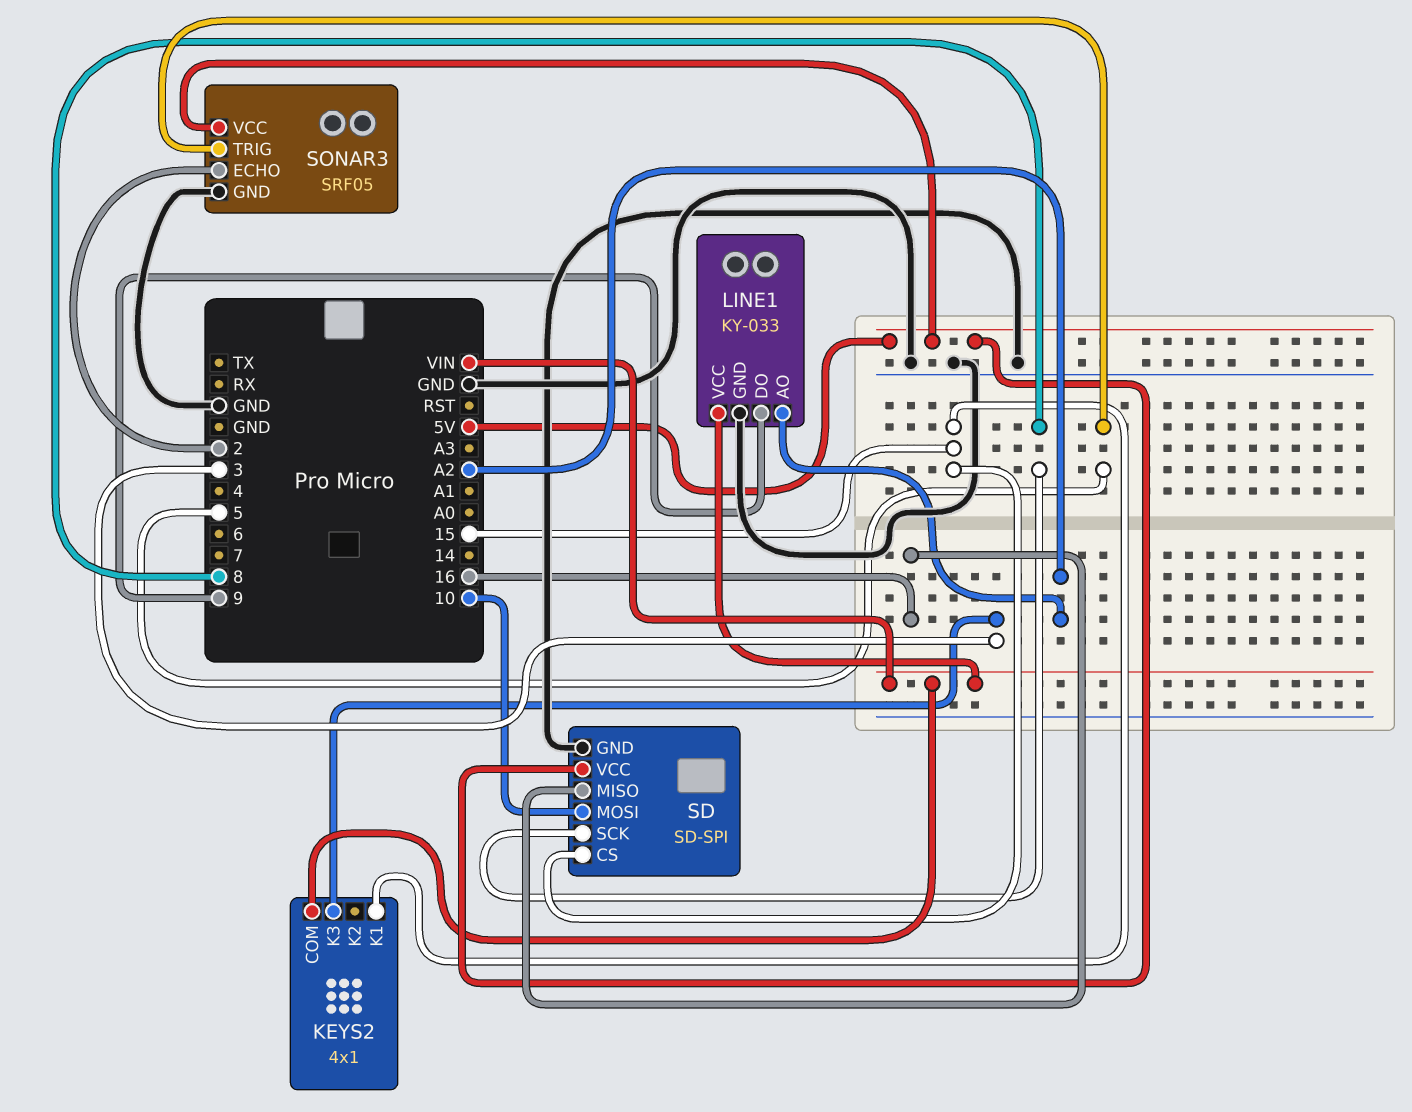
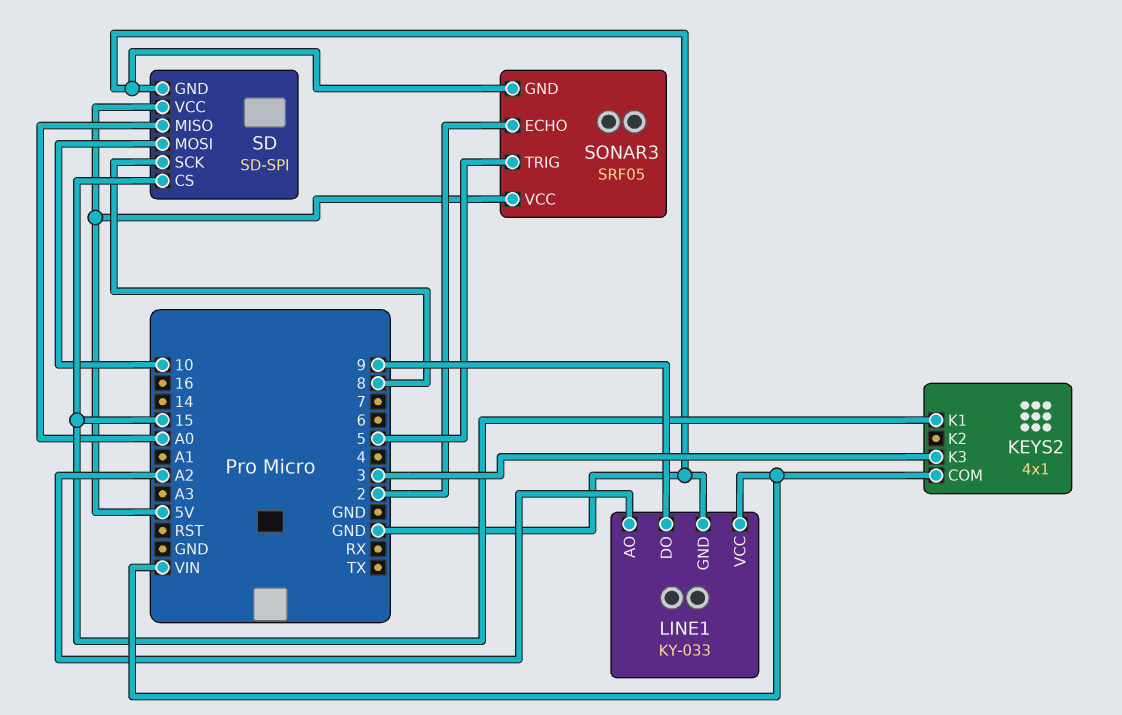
SD pin MISO: 16 -> A0

